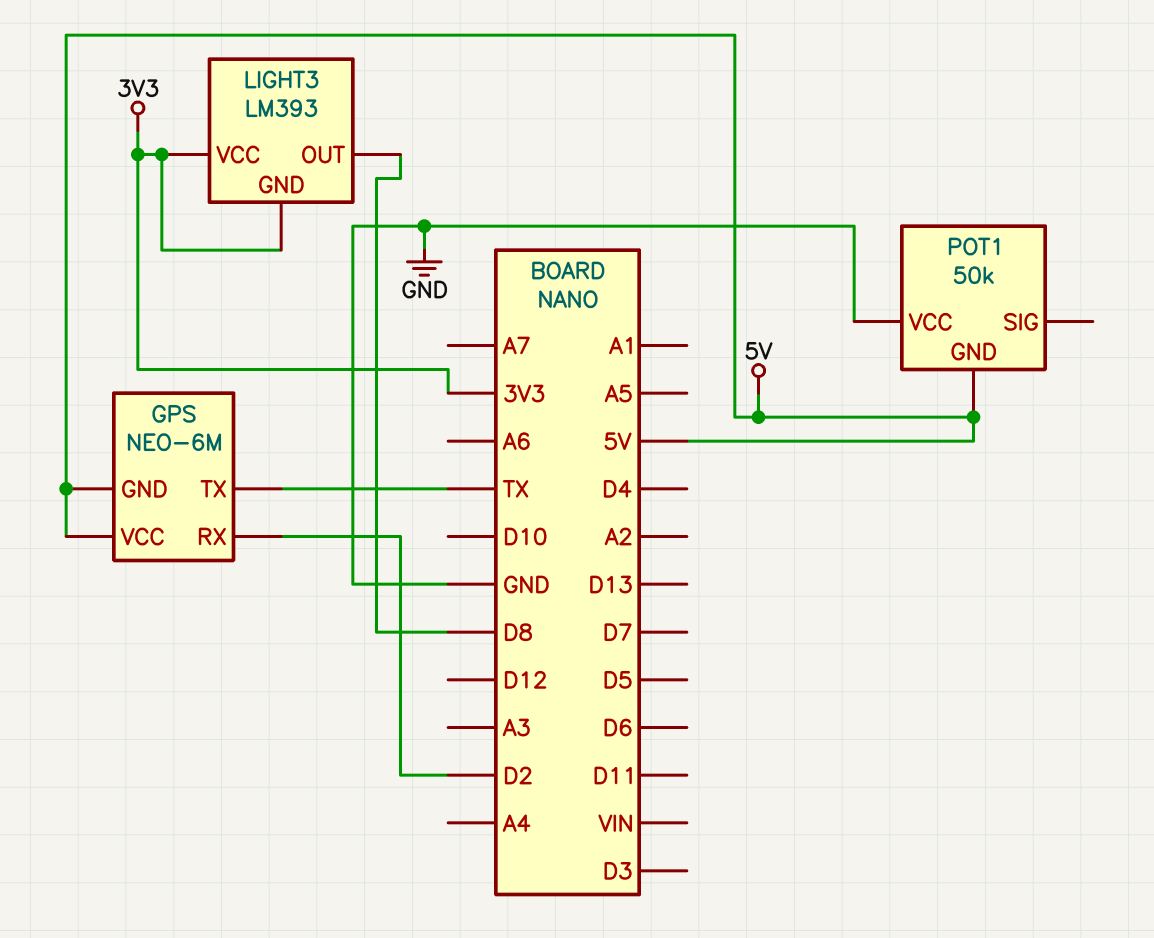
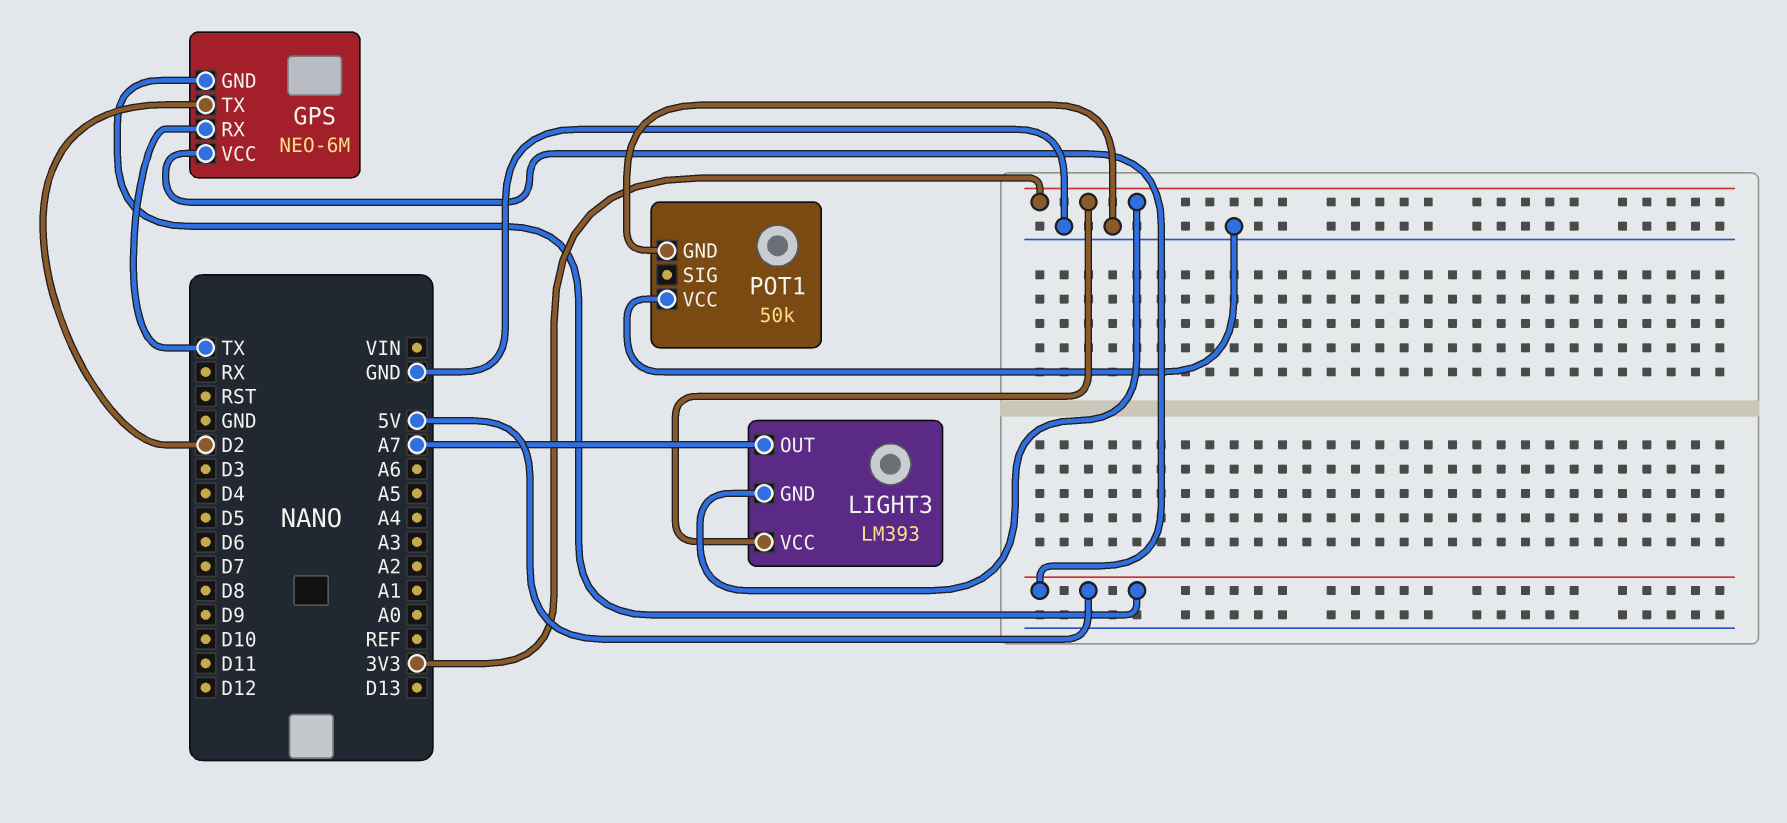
GPS pin RX: D2 -> TX
GPS pin TX: TX -> D2
LIGHT3 pin OUT: D8 -> A7
POT1 pin GND: 5V -> GND

